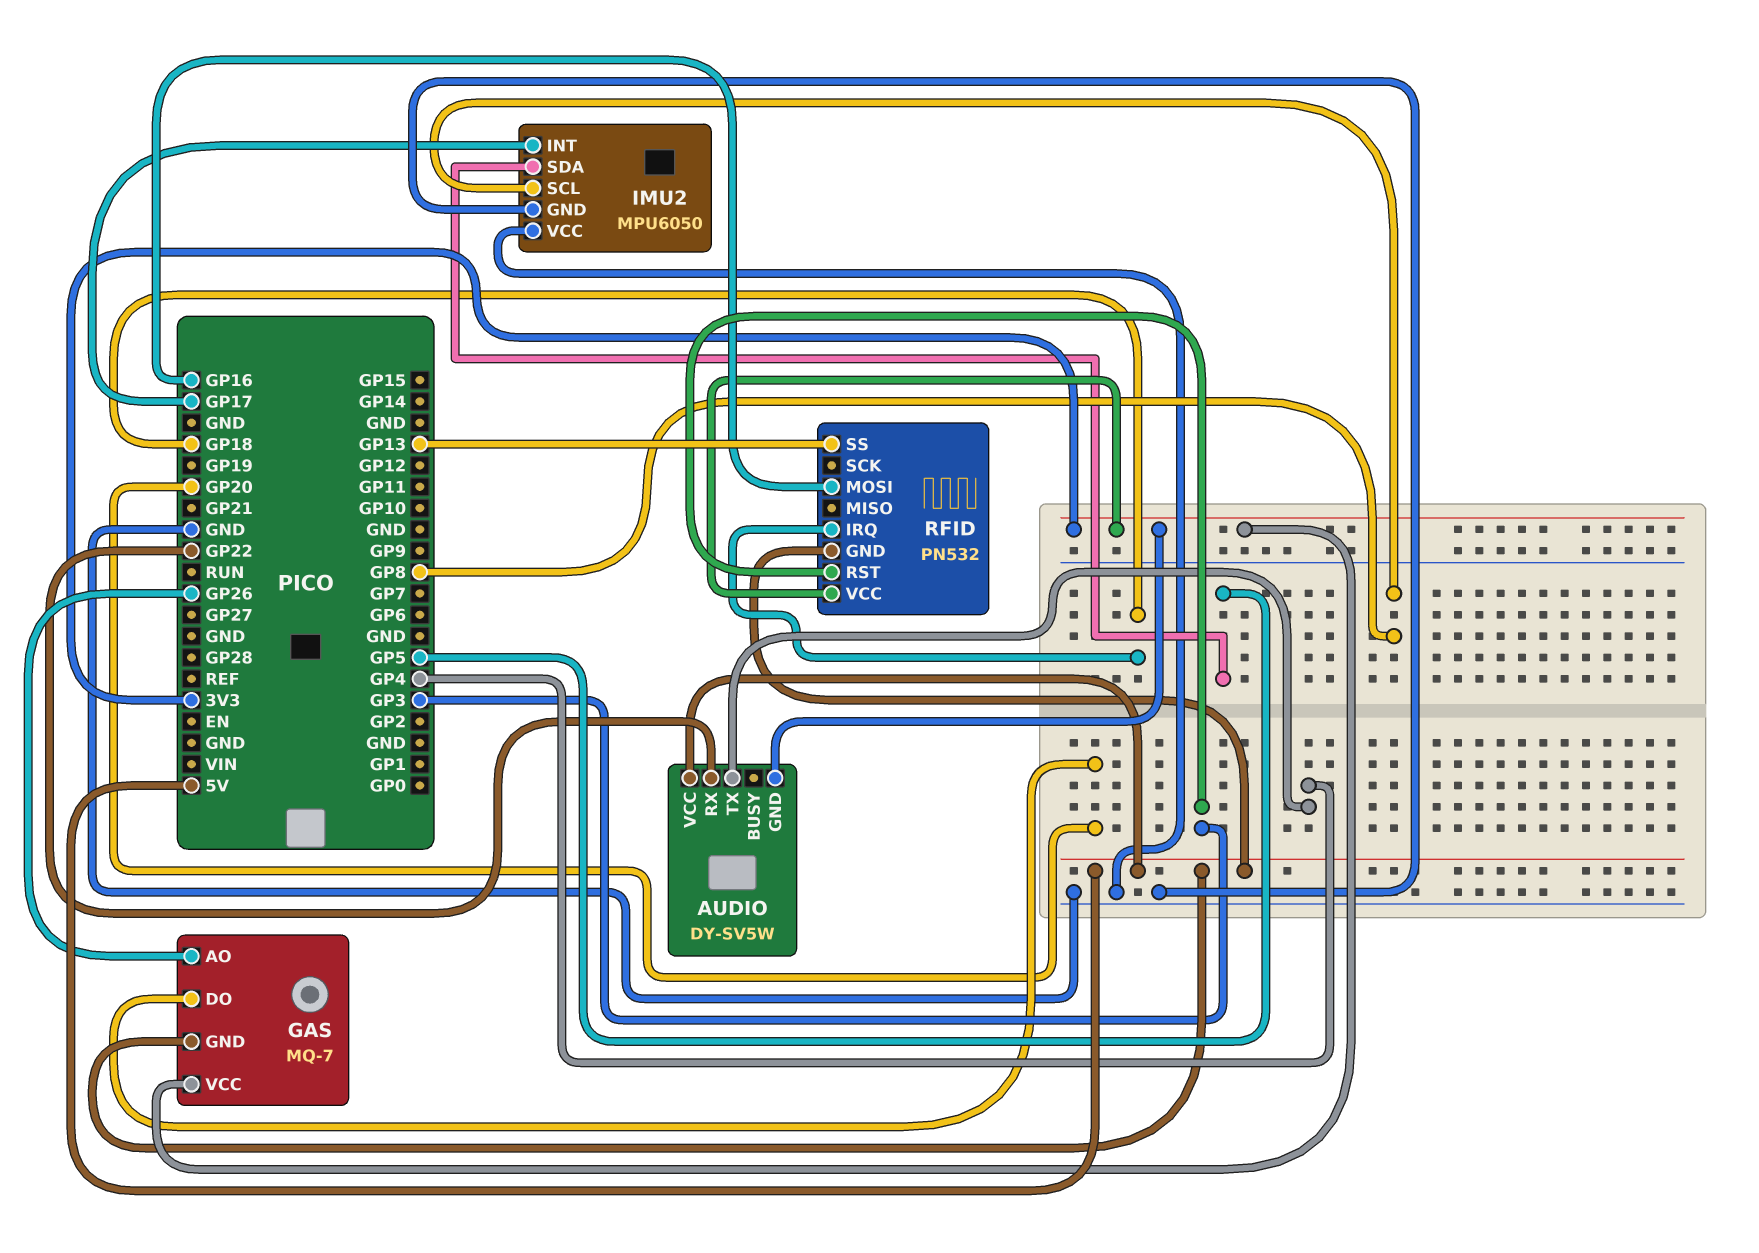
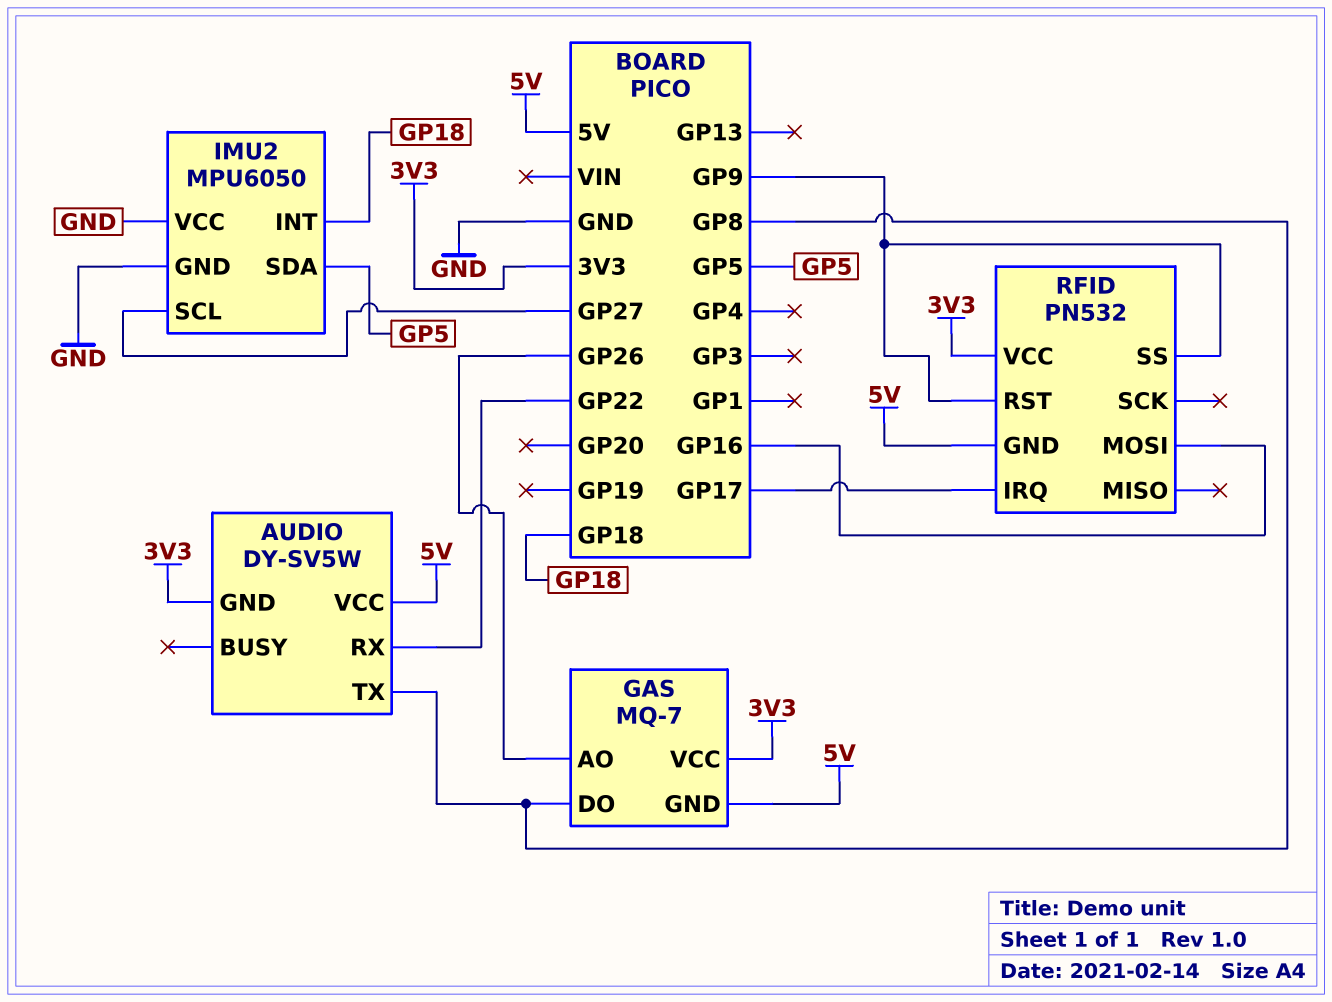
AUDIO pin TX: GP4 -> GP8
GAS pin DO: GP20 -> GP8
IMU2 pin INT: GP17 -> GP18
IMU2 pin SCL: GP8 -> GP27
RFID pin IRQ: GP18 -> GP17
RFID pin RST: GP3 -> GP9
RFID pin SS: GP13 -> GP9

